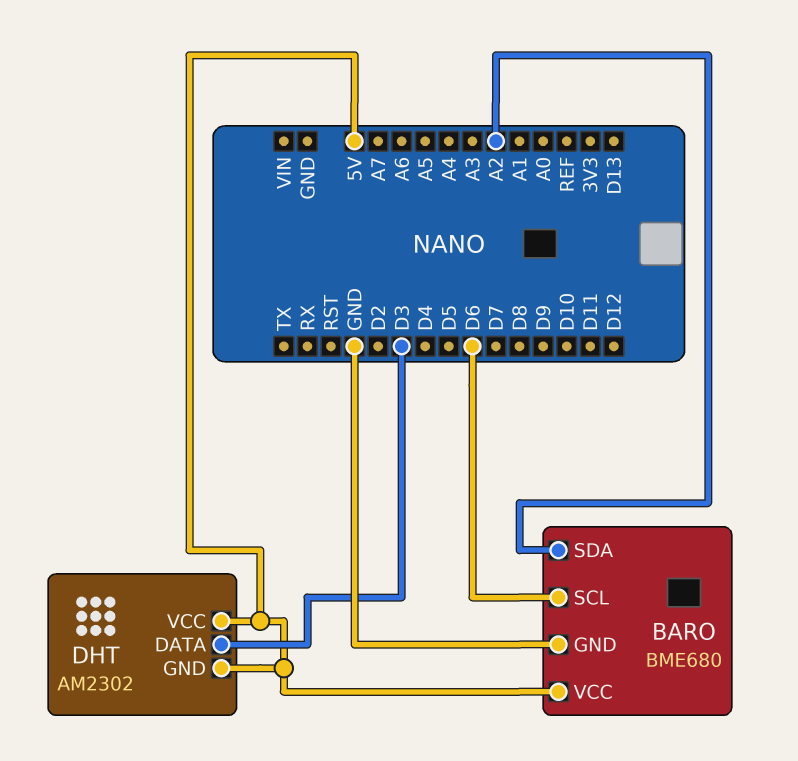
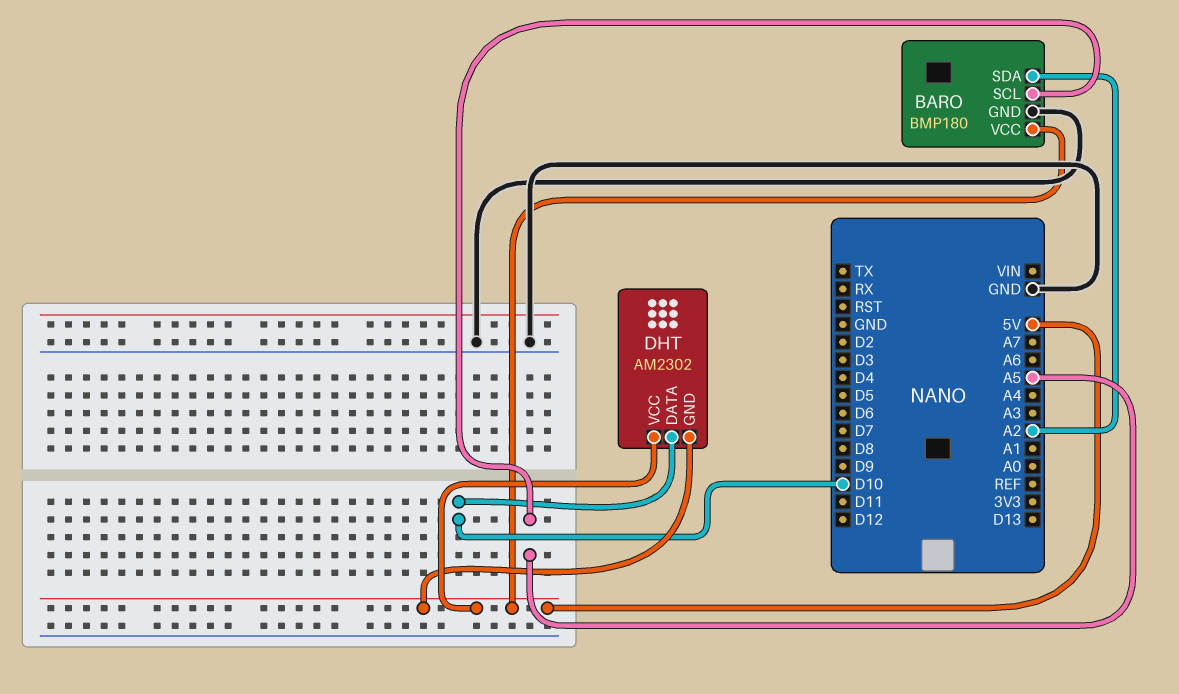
BARO: BME680 -> BMP180
BARO pin SCL: D6 -> A5
DHT pin DATA: D3 -> D10

